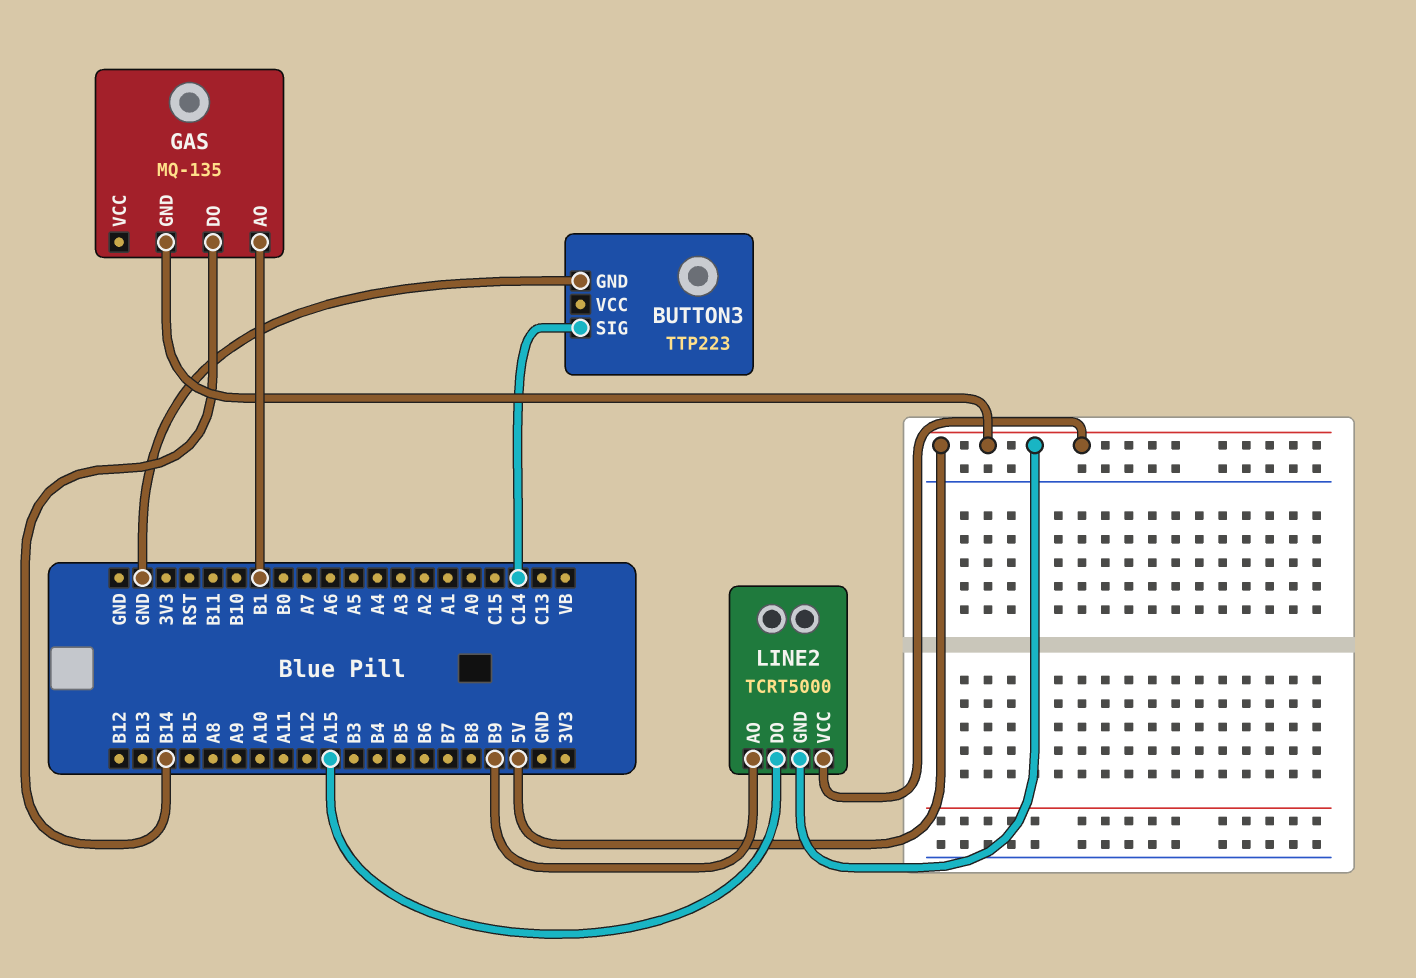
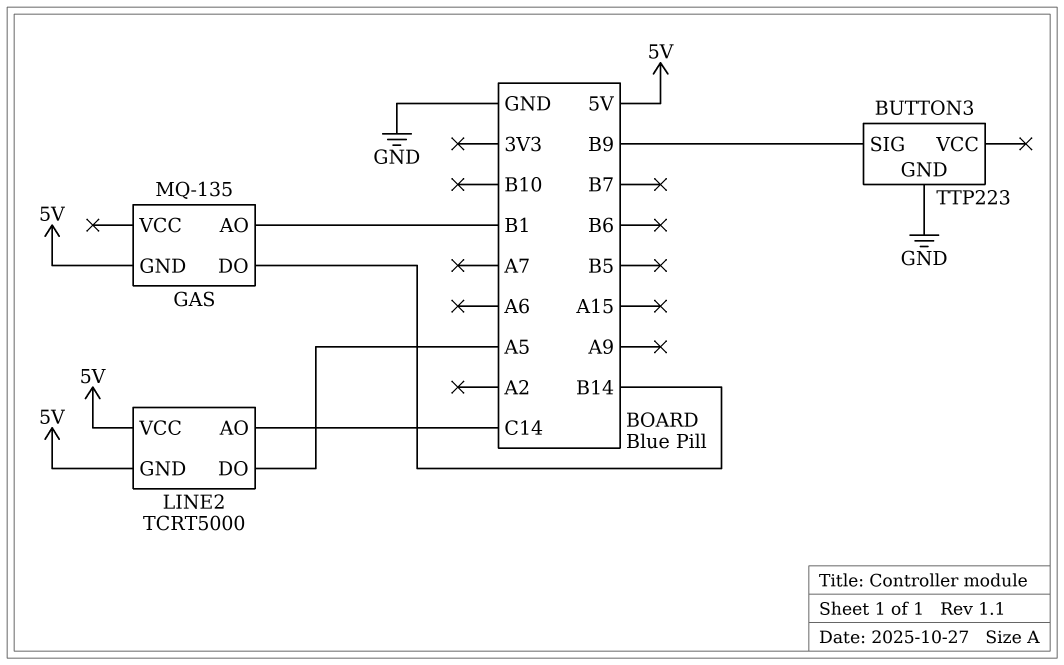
BUTTON3 pin SIG: C14 -> B9
LINE2 pin AO: B9 -> C14
LINE2 pin DO: A15 -> A5

